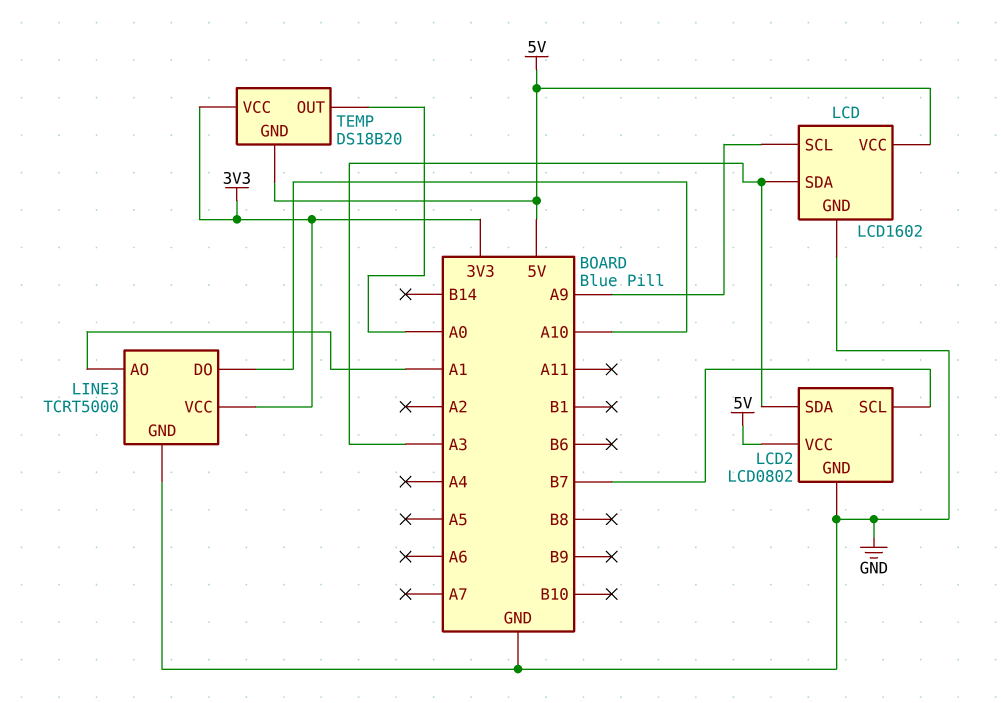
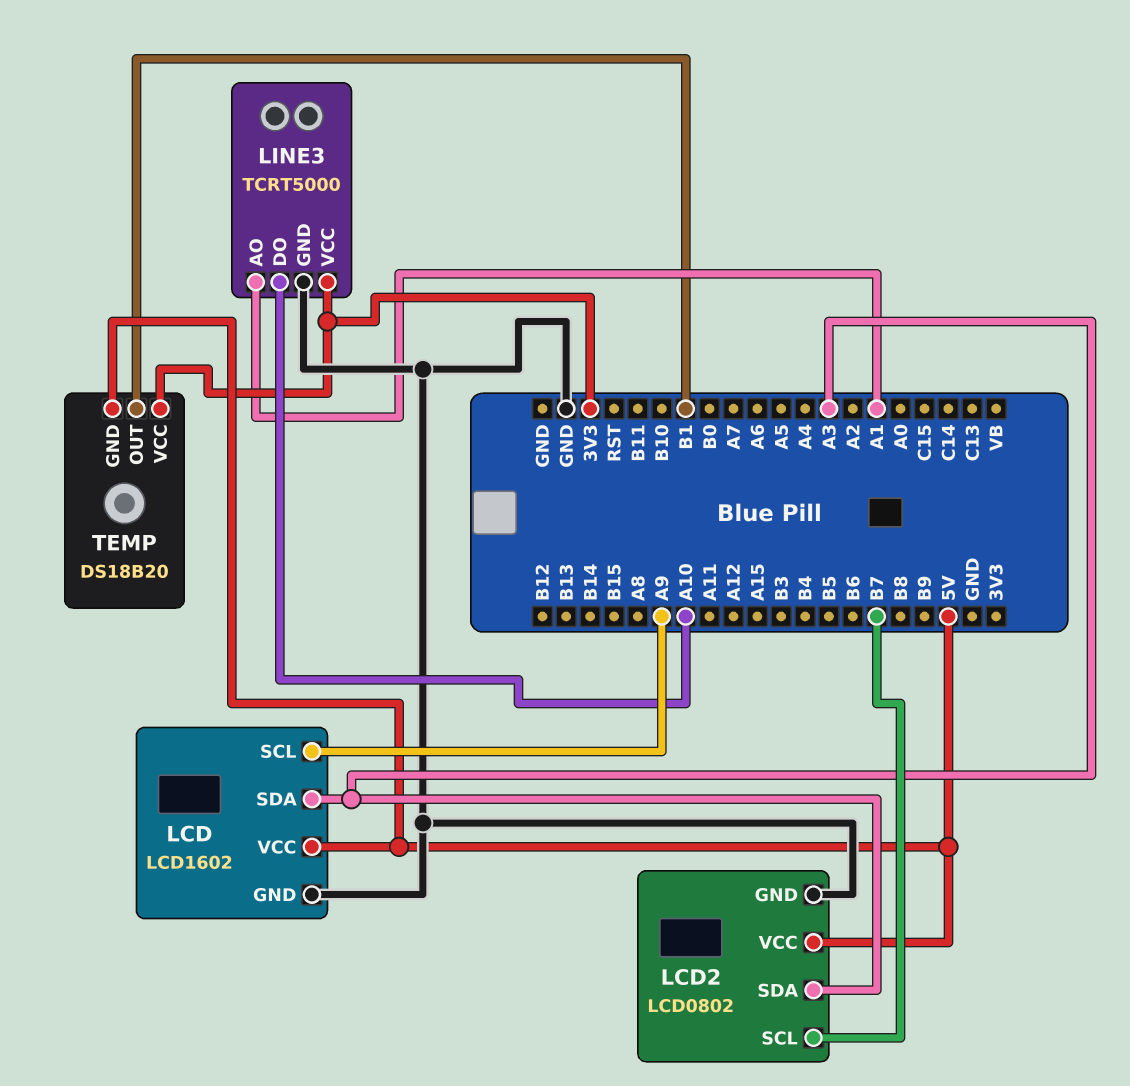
TEMP pin OUT: A0 -> B1

